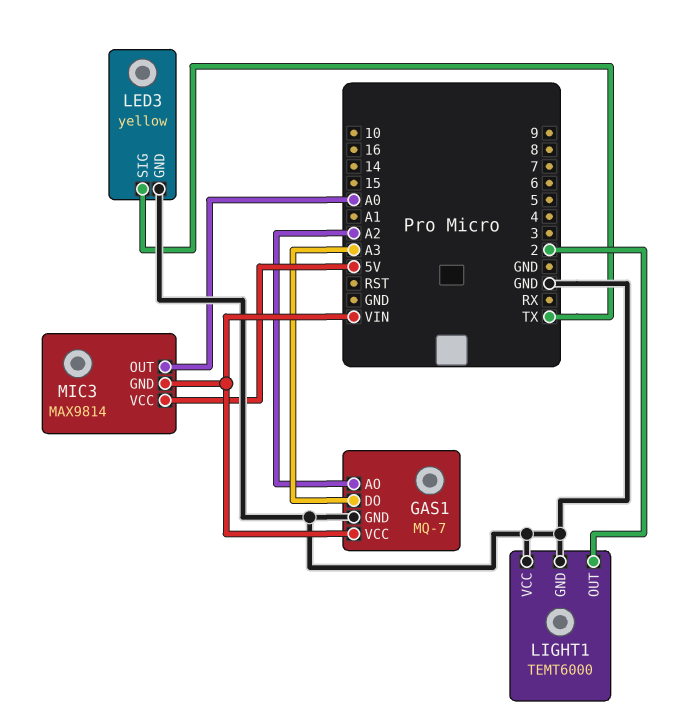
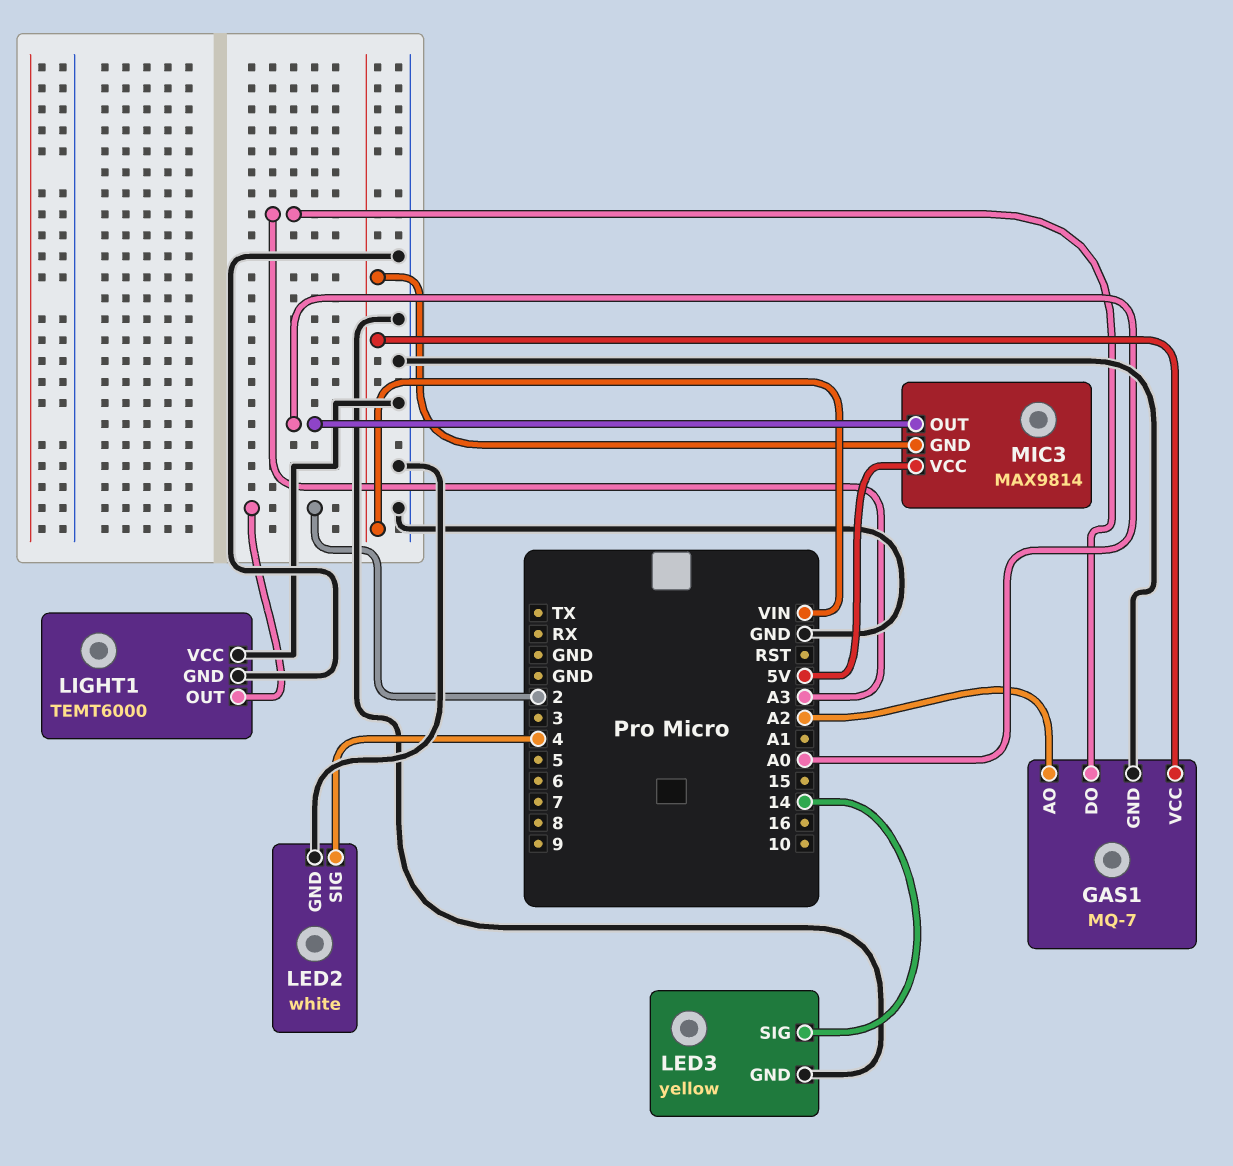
LED2: none -> white
LED2 pin GND: none -> GND
LED2 pin SIG: none -> 4
LED3 pin SIG: TX -> 14

